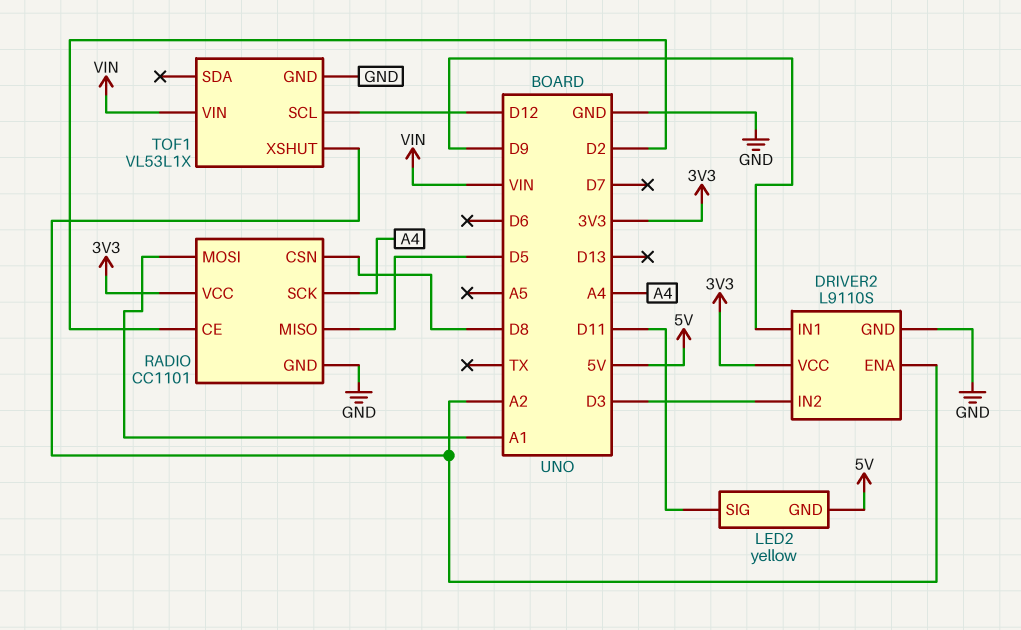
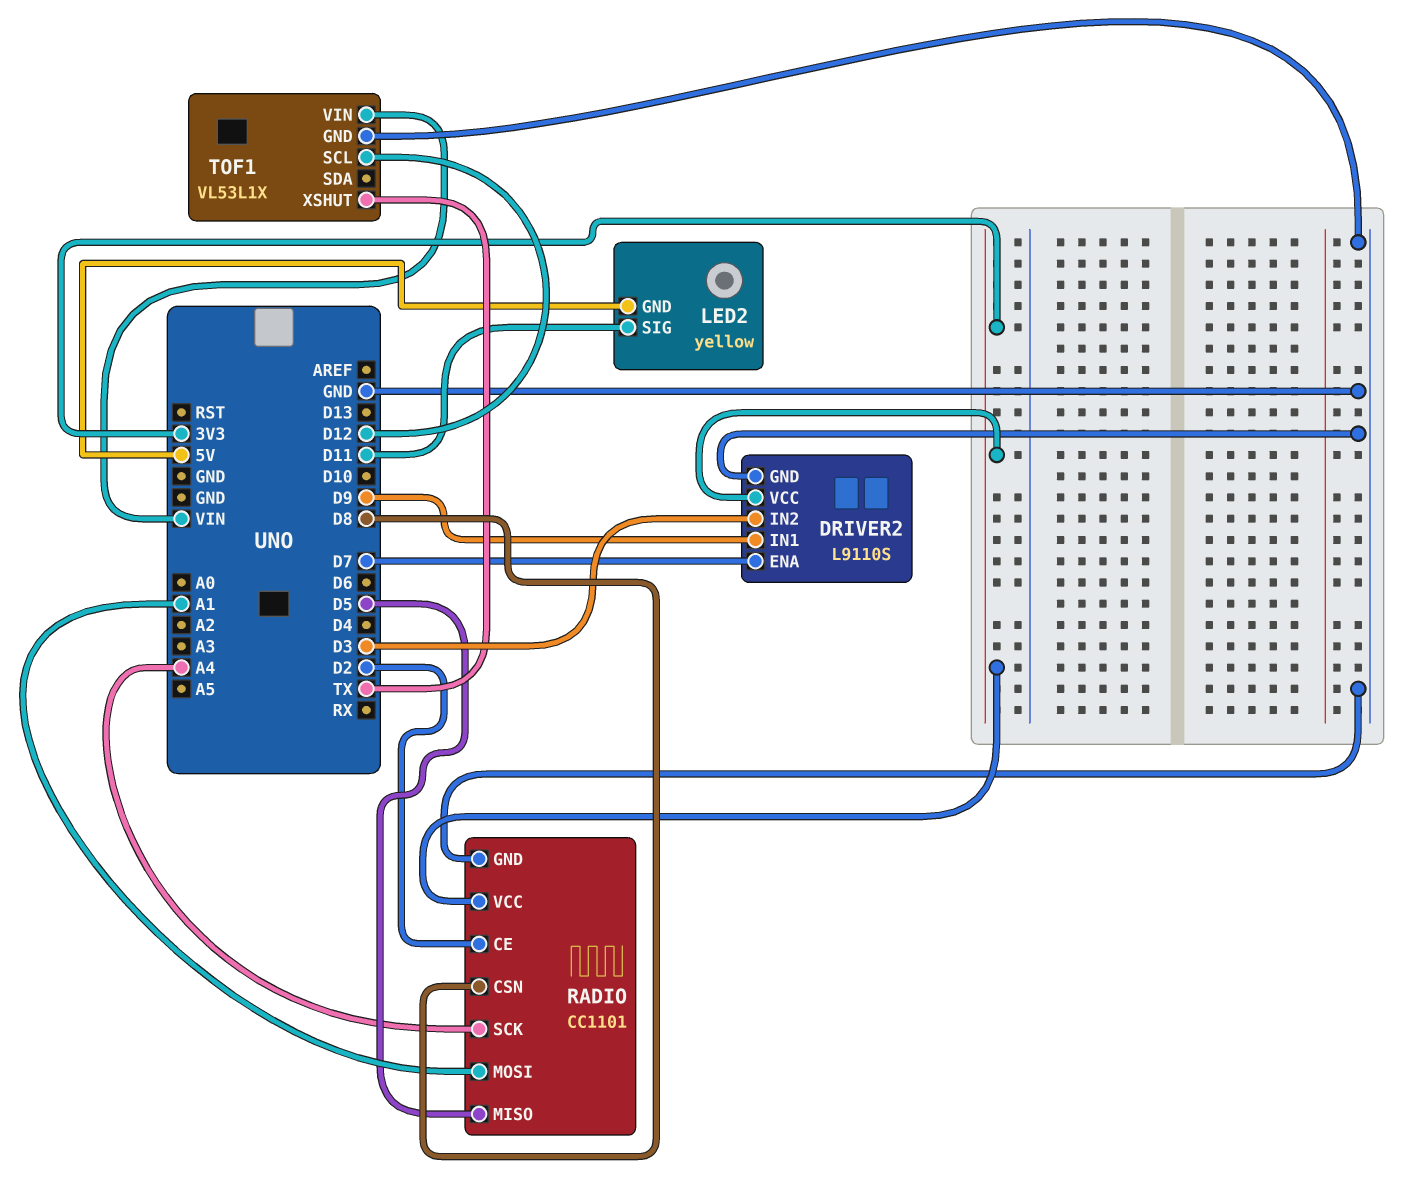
DRIVER2 pin ENA: A2 -> D7
TOF1 pin XSHUT: A2 -> TX

